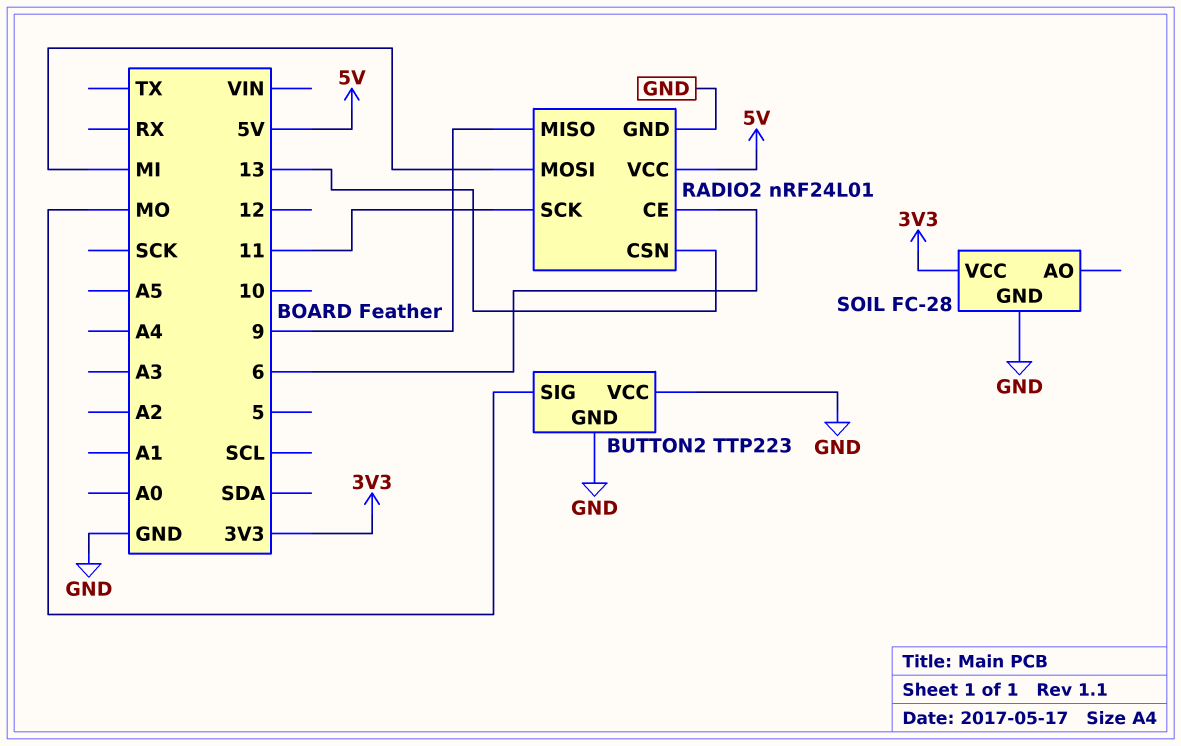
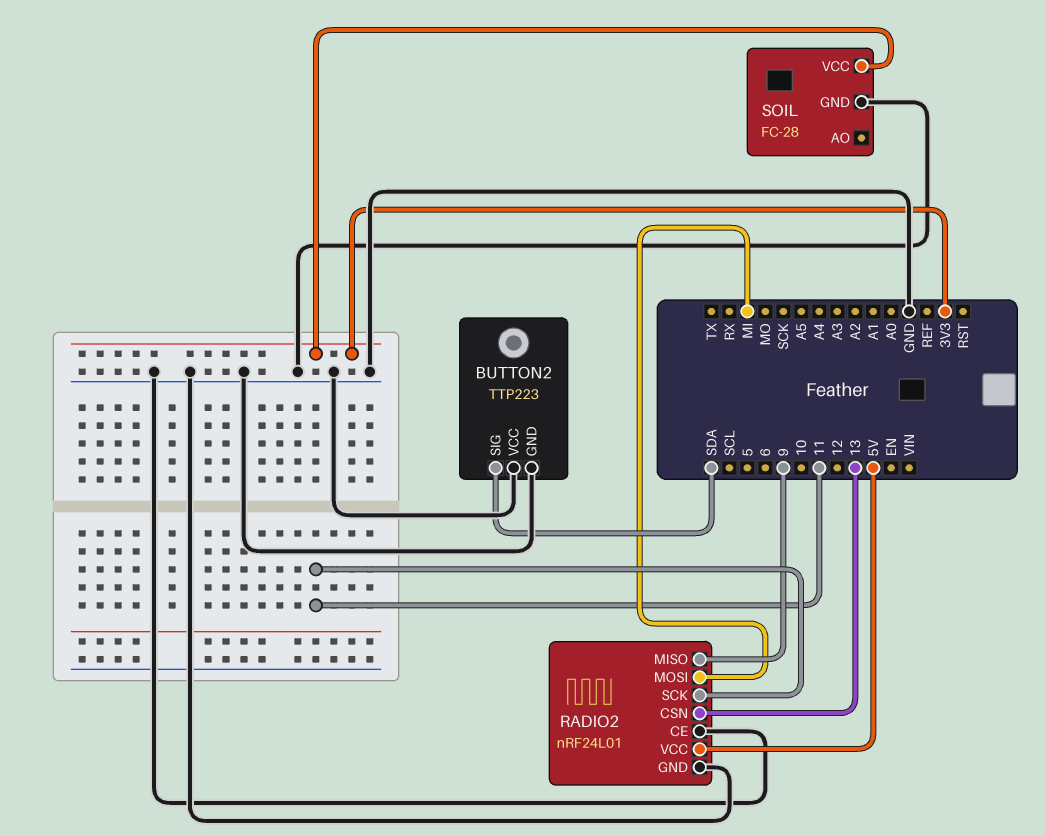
BUTTON2 pin SIG: MO -> SDA
RADIO2 pin CE: 6 -> GND

